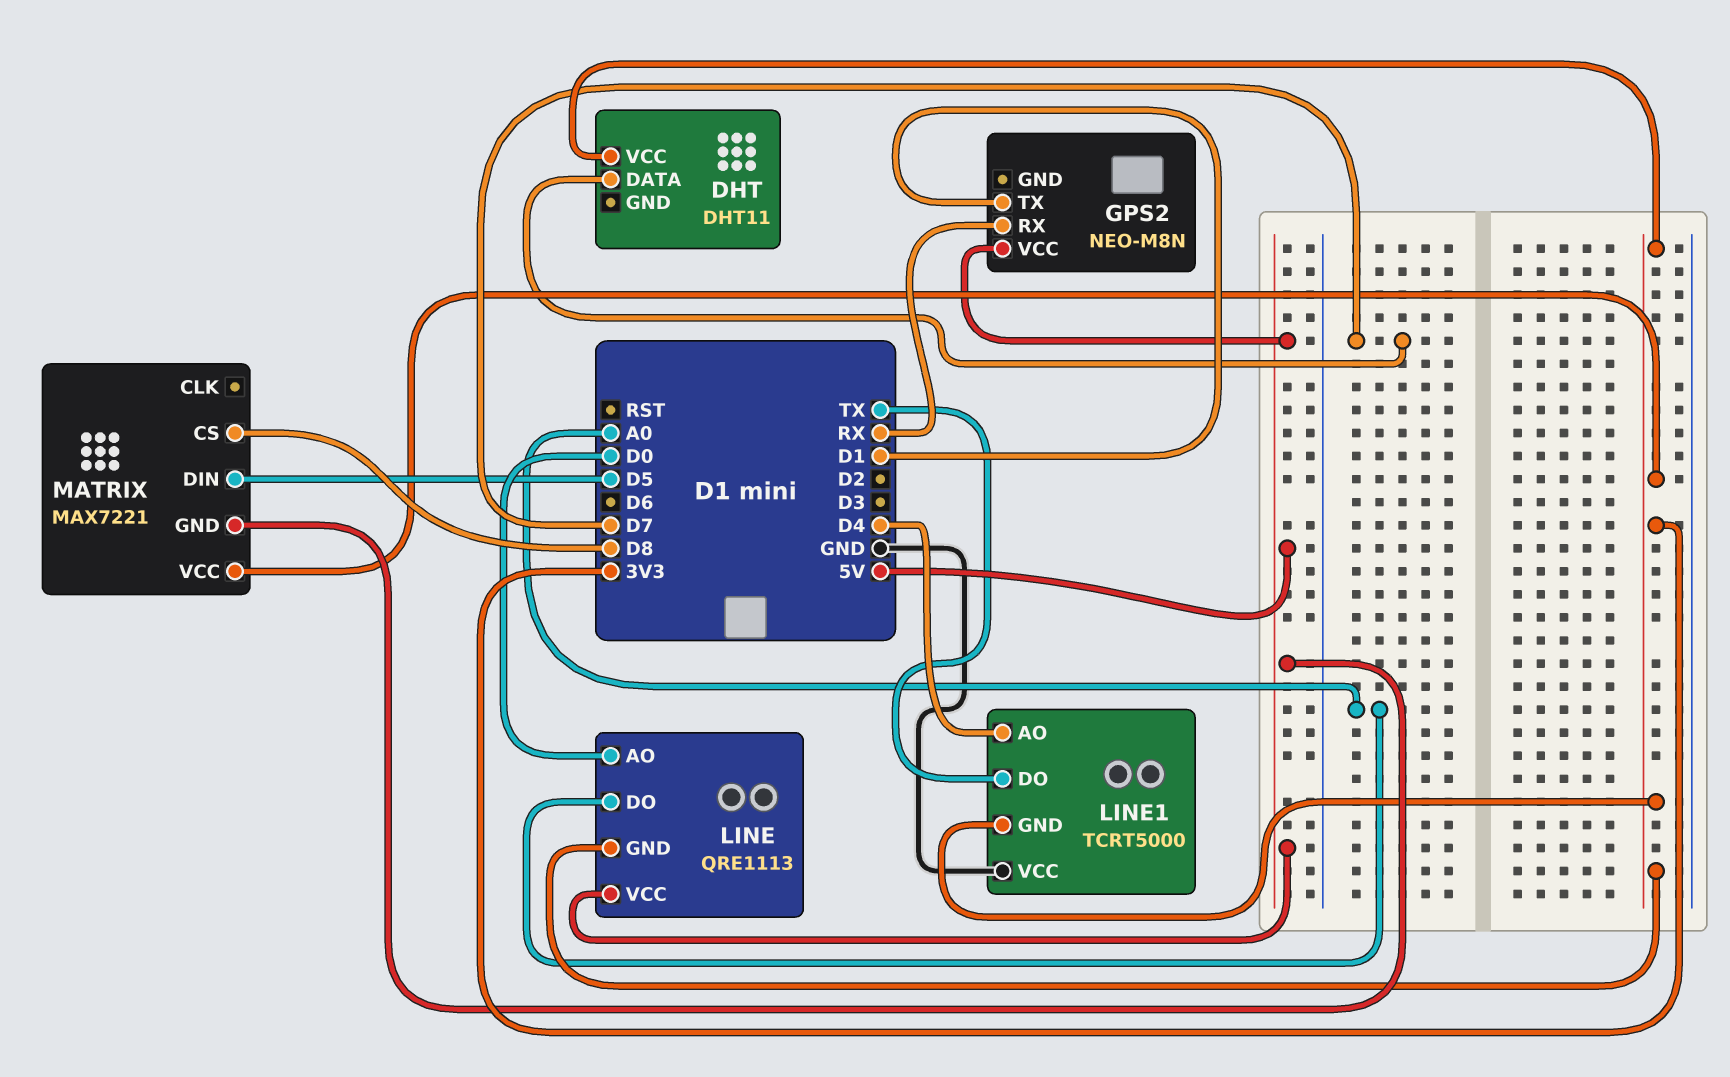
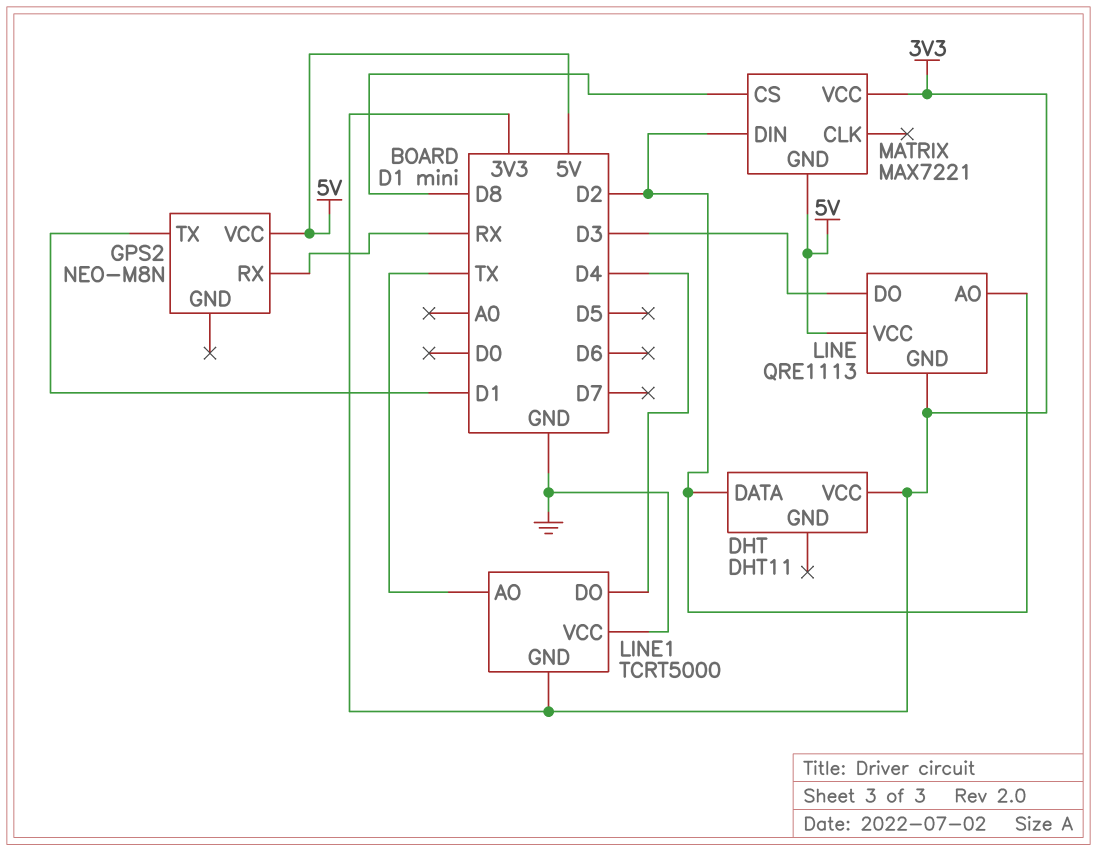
DHT pin DATA: D7 -> D2
LINE pin AO: D0 -> D2
LINE pin DO: A0 -> D3
LINE1 pin AO: D4 -> TX
LINE1 pin DO: TX -> D4
MATRIX pin DIN: D5 -> D2

